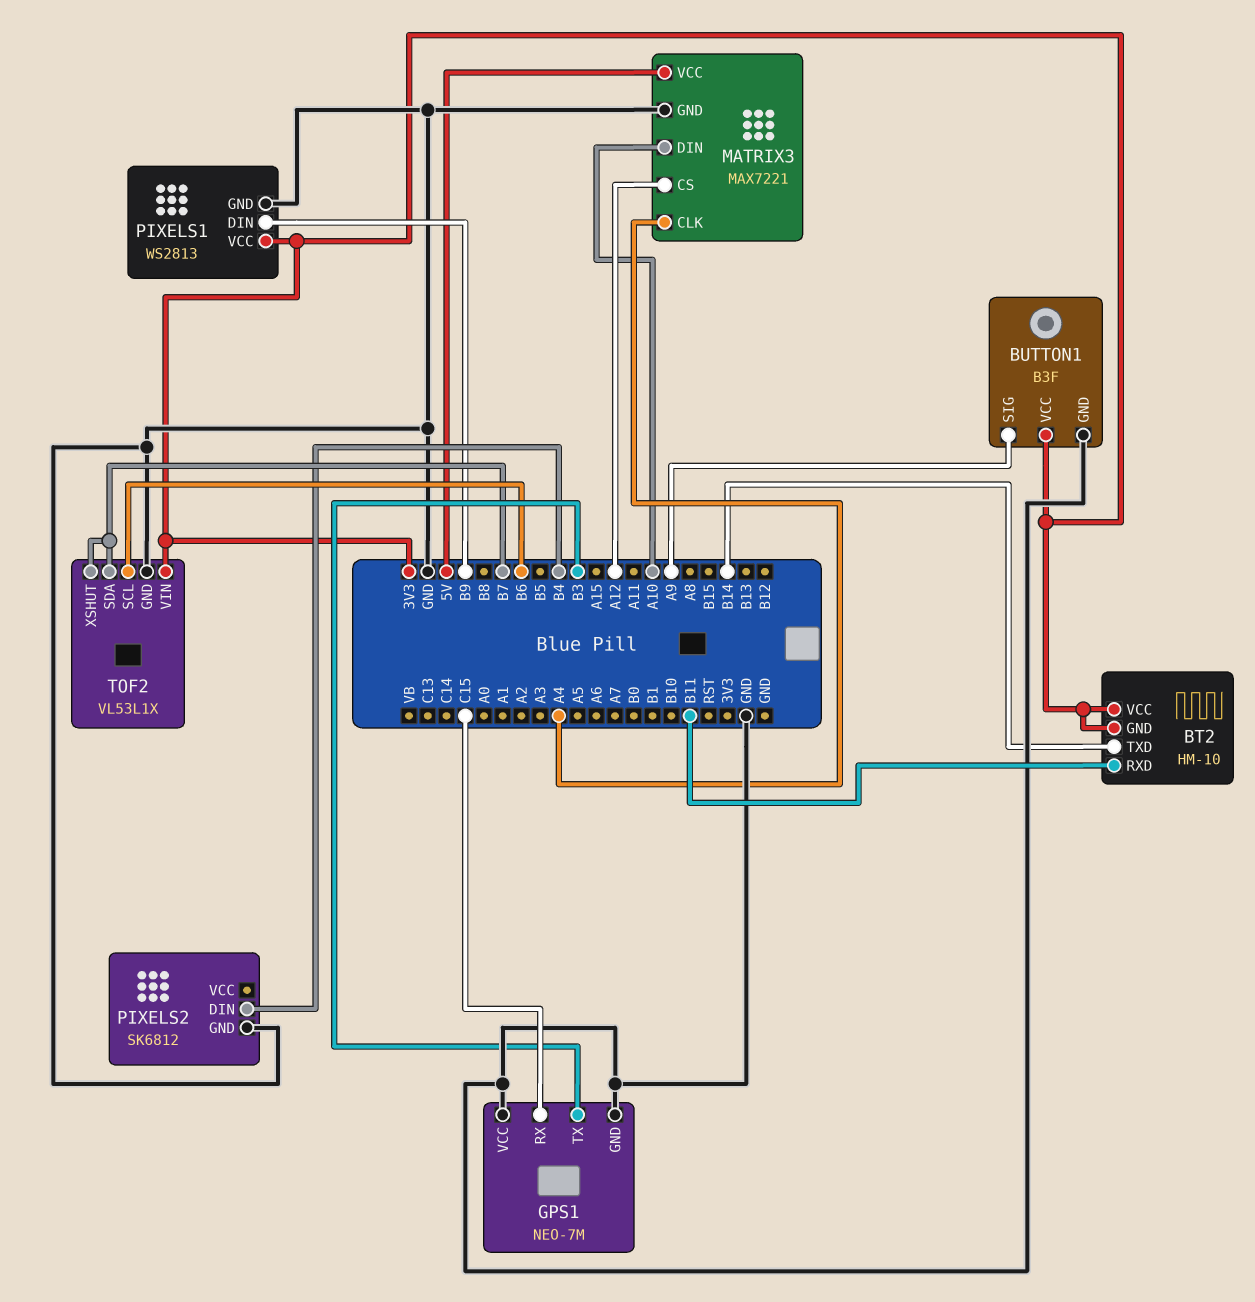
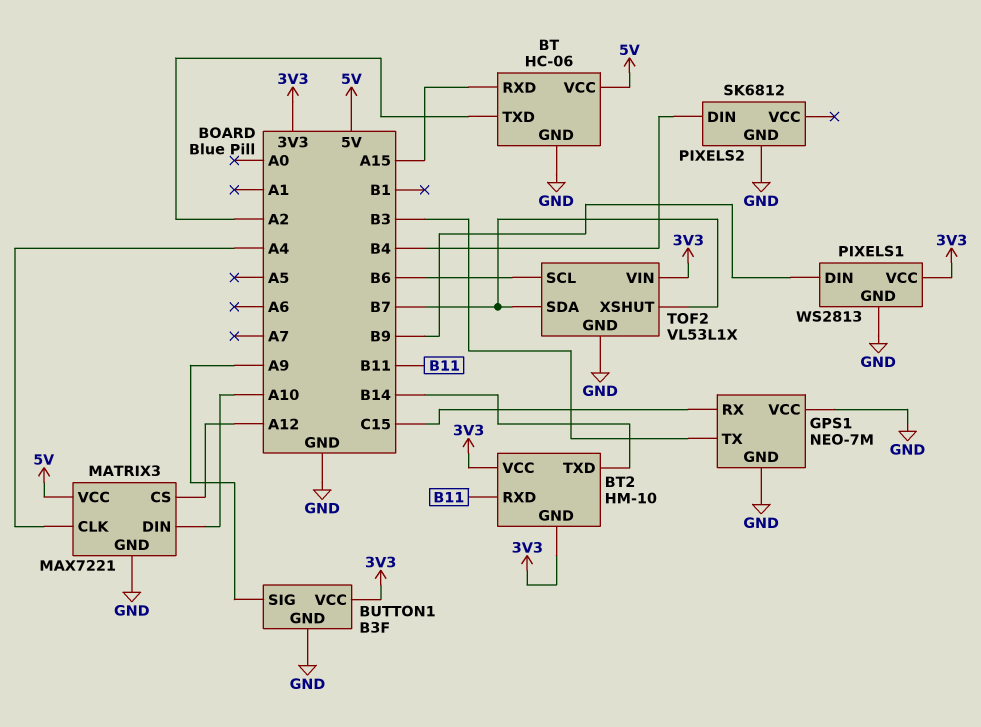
BT: none -> HC-06
BT pin GND: none -> GND
BT pin RXD: none -> A15
BT pin TXD: none -> A2
BT pin VCC: none -> 5V

